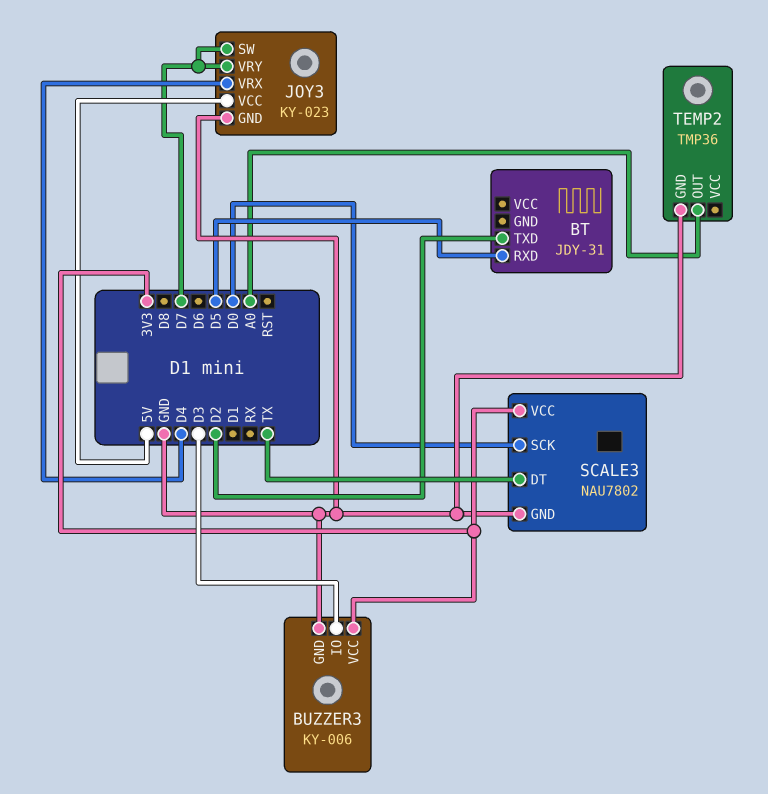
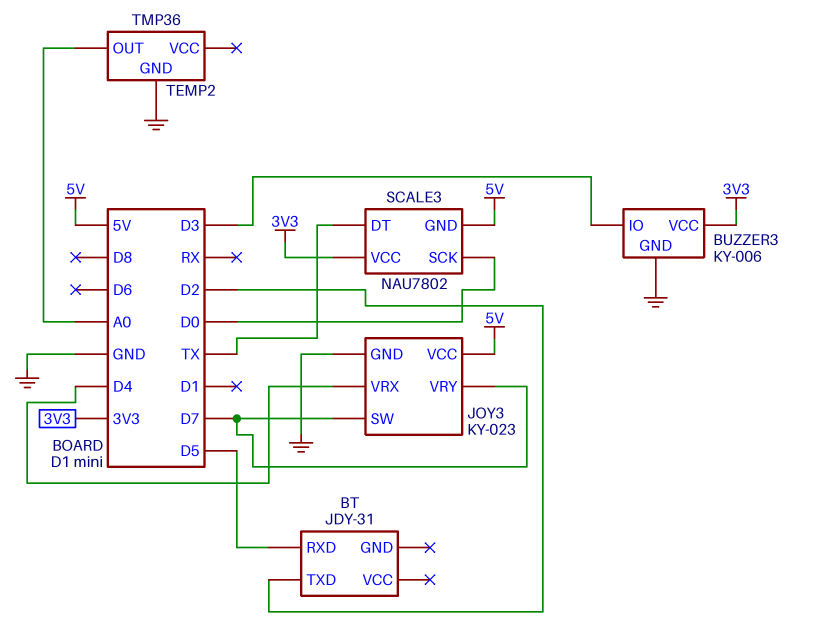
SCALE3 pin GND: GND -> 5V

